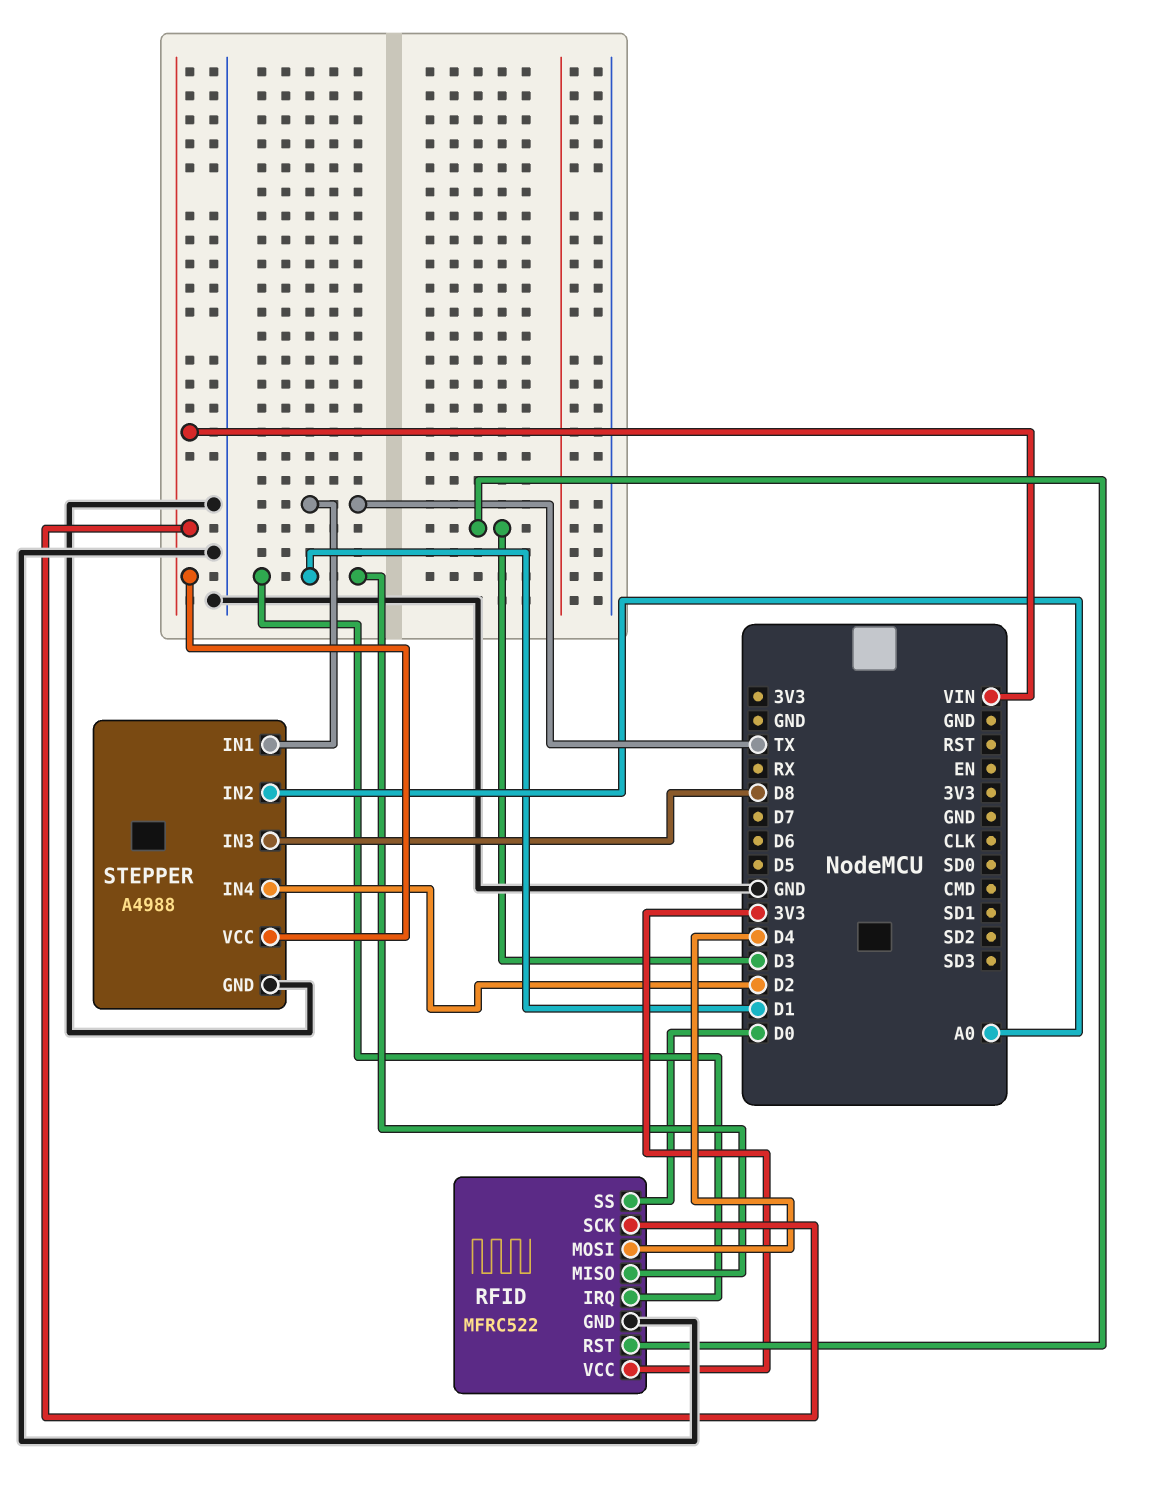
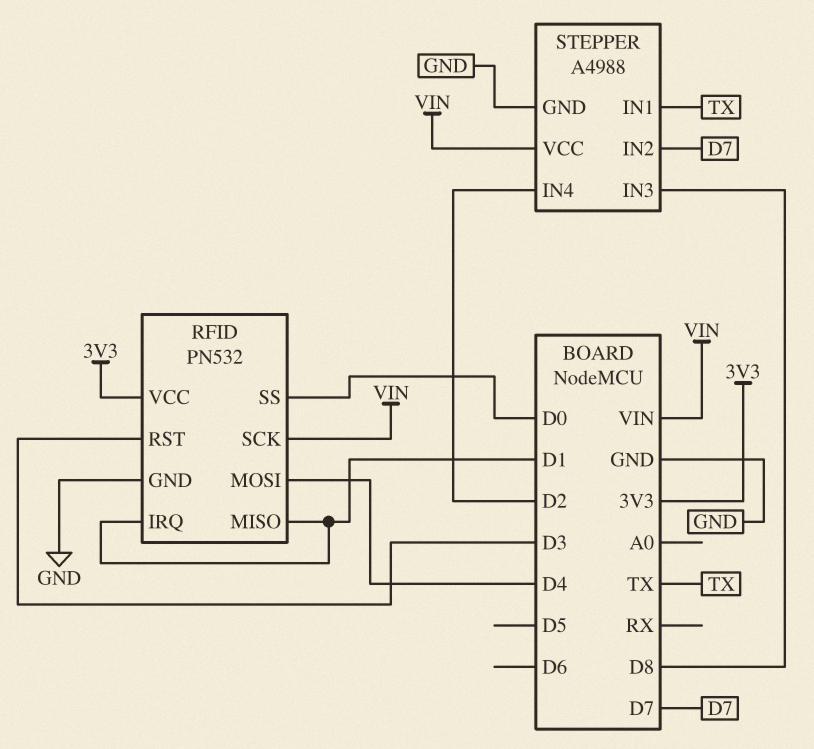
RFID: MFRC522 -> PN532
STEPPER pin IN2: A0 -> D7

